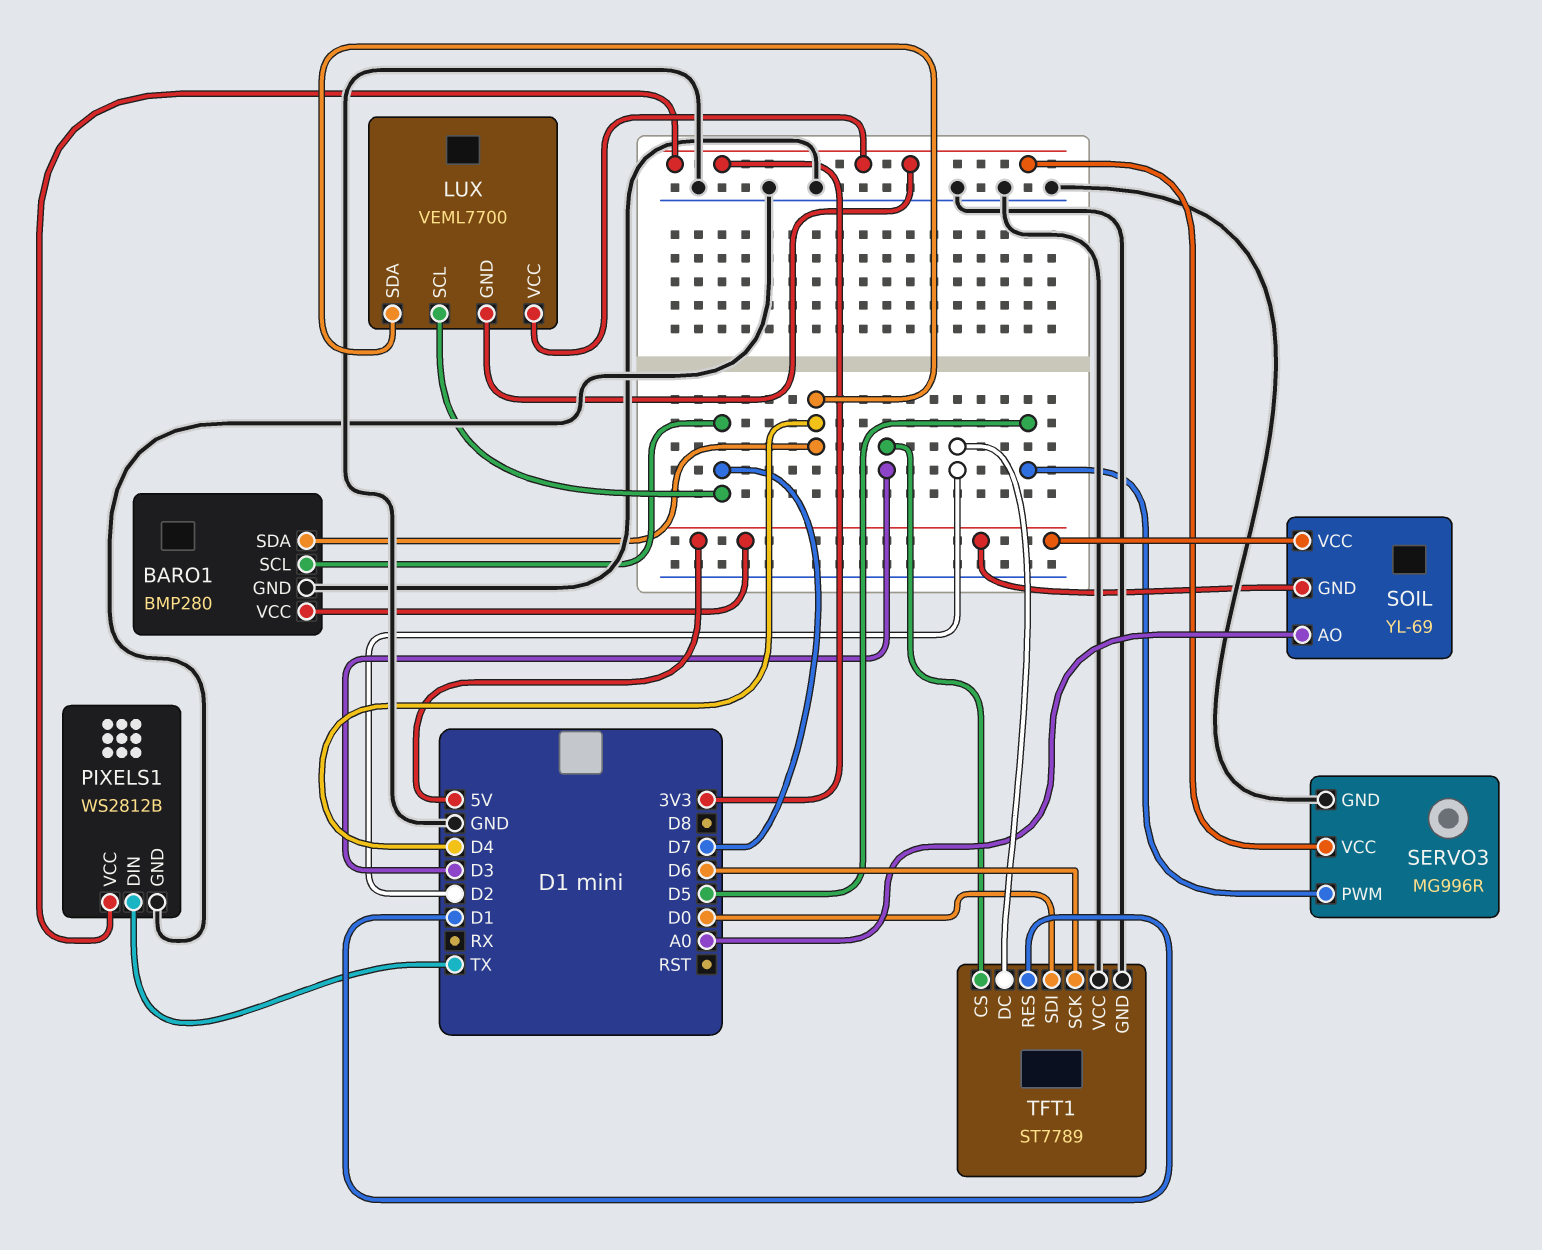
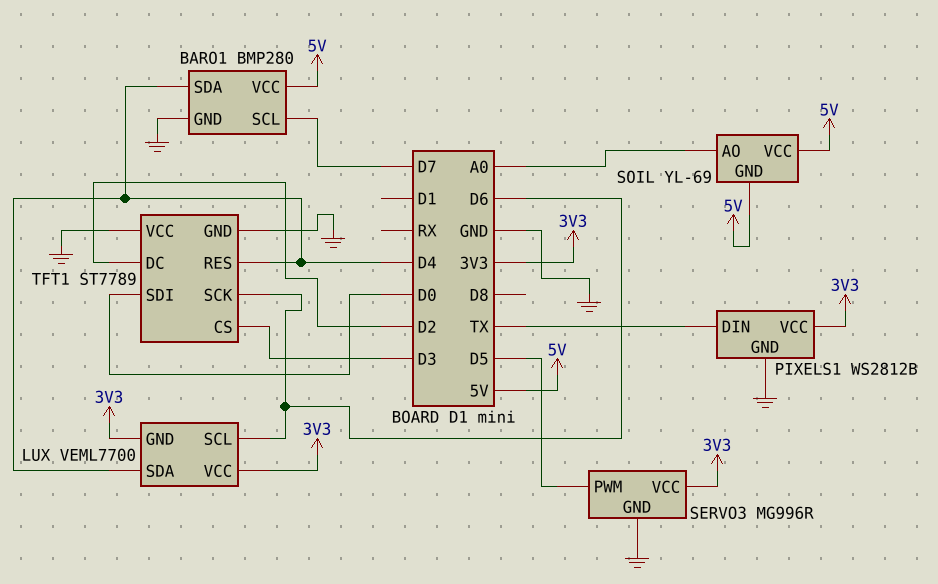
LUX pin SCL: D7 -> D6
TFT1 pin RES: D1 -> D4

